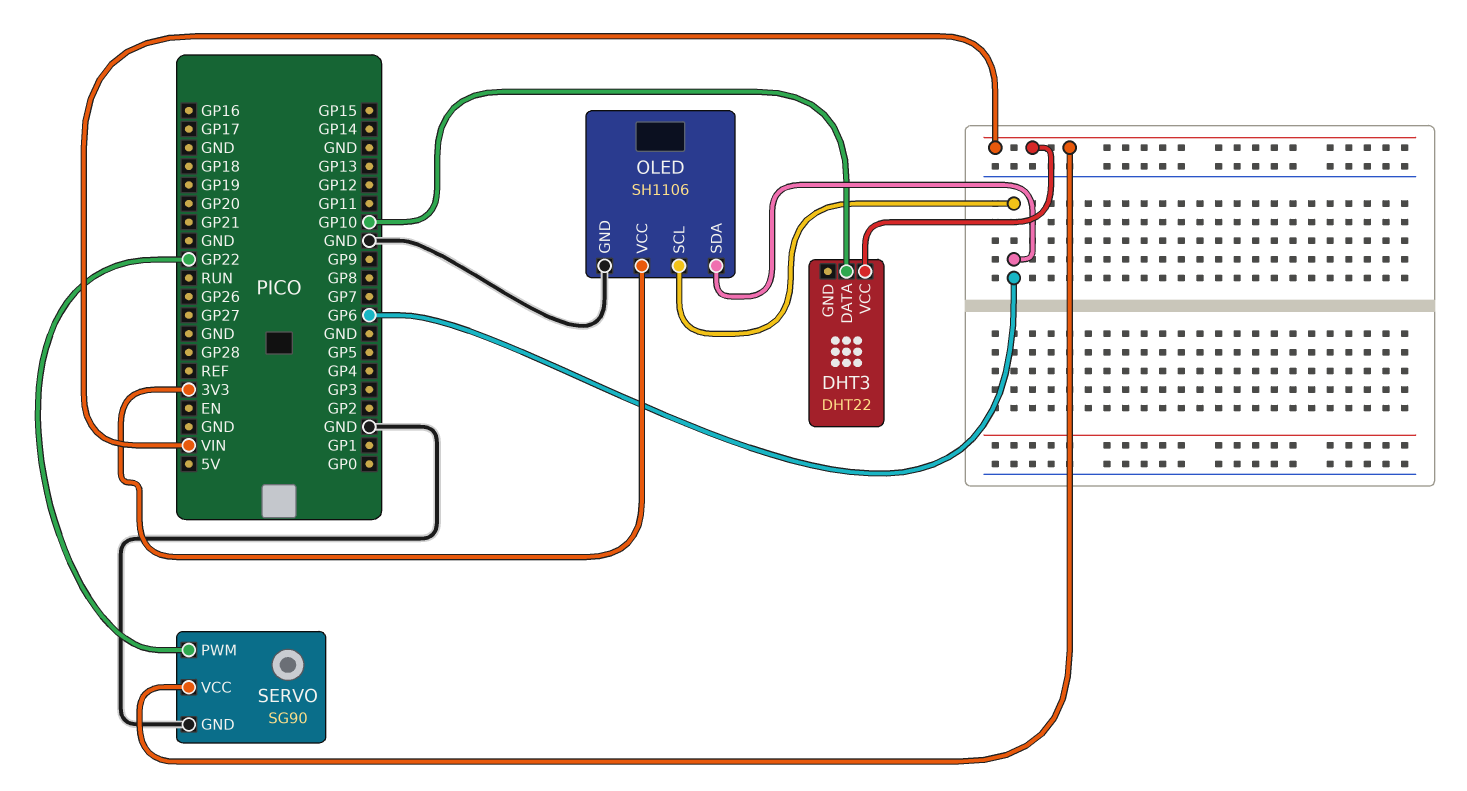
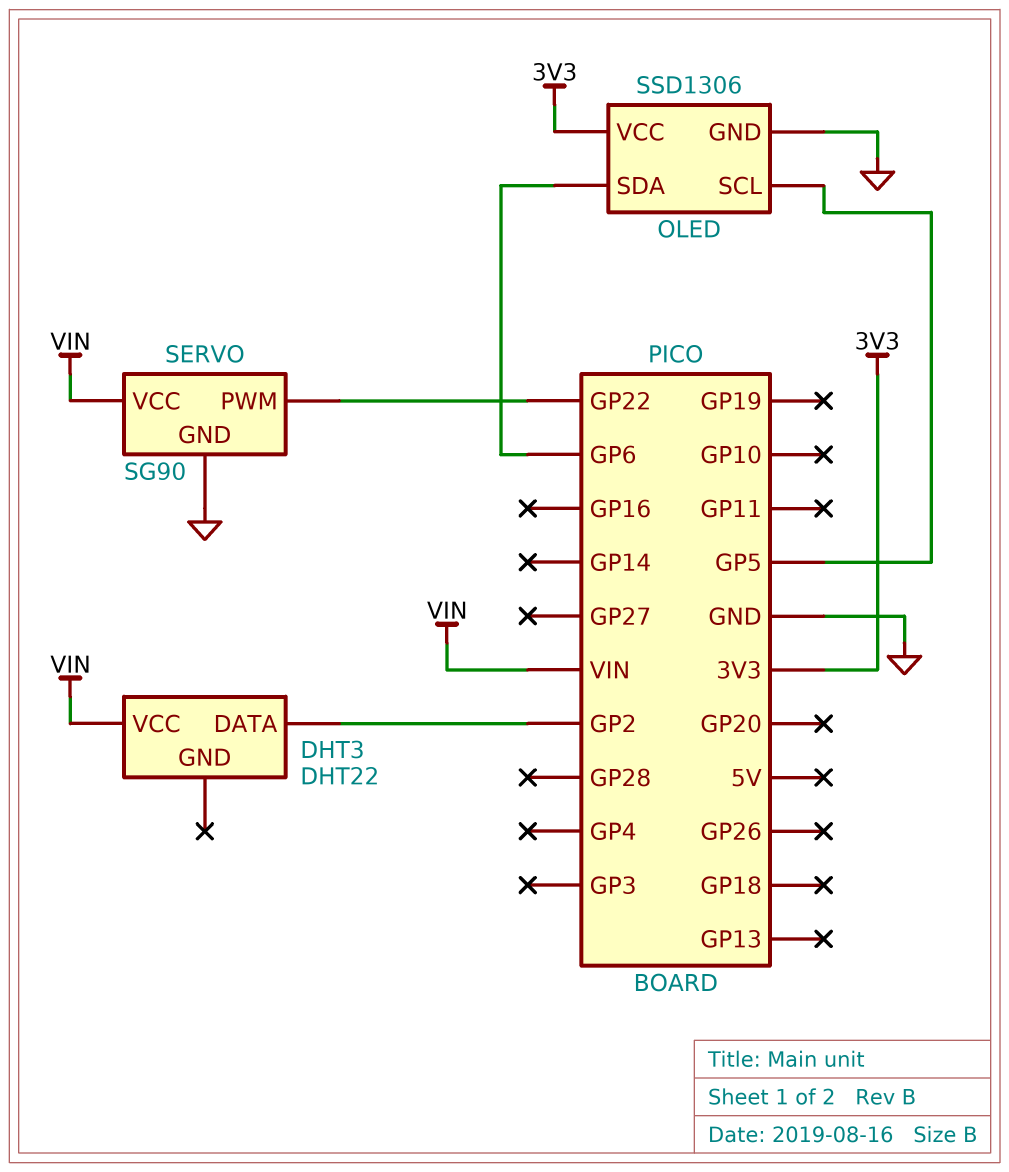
DHT3 pin DATA: GP10 -> GP2
OLED: SH1106 -> SSD1306
OLED pin SCL: GP6 -> GP5

